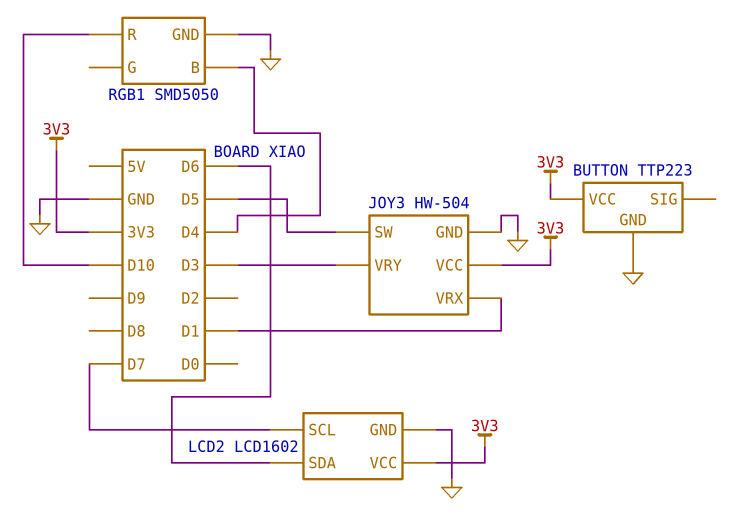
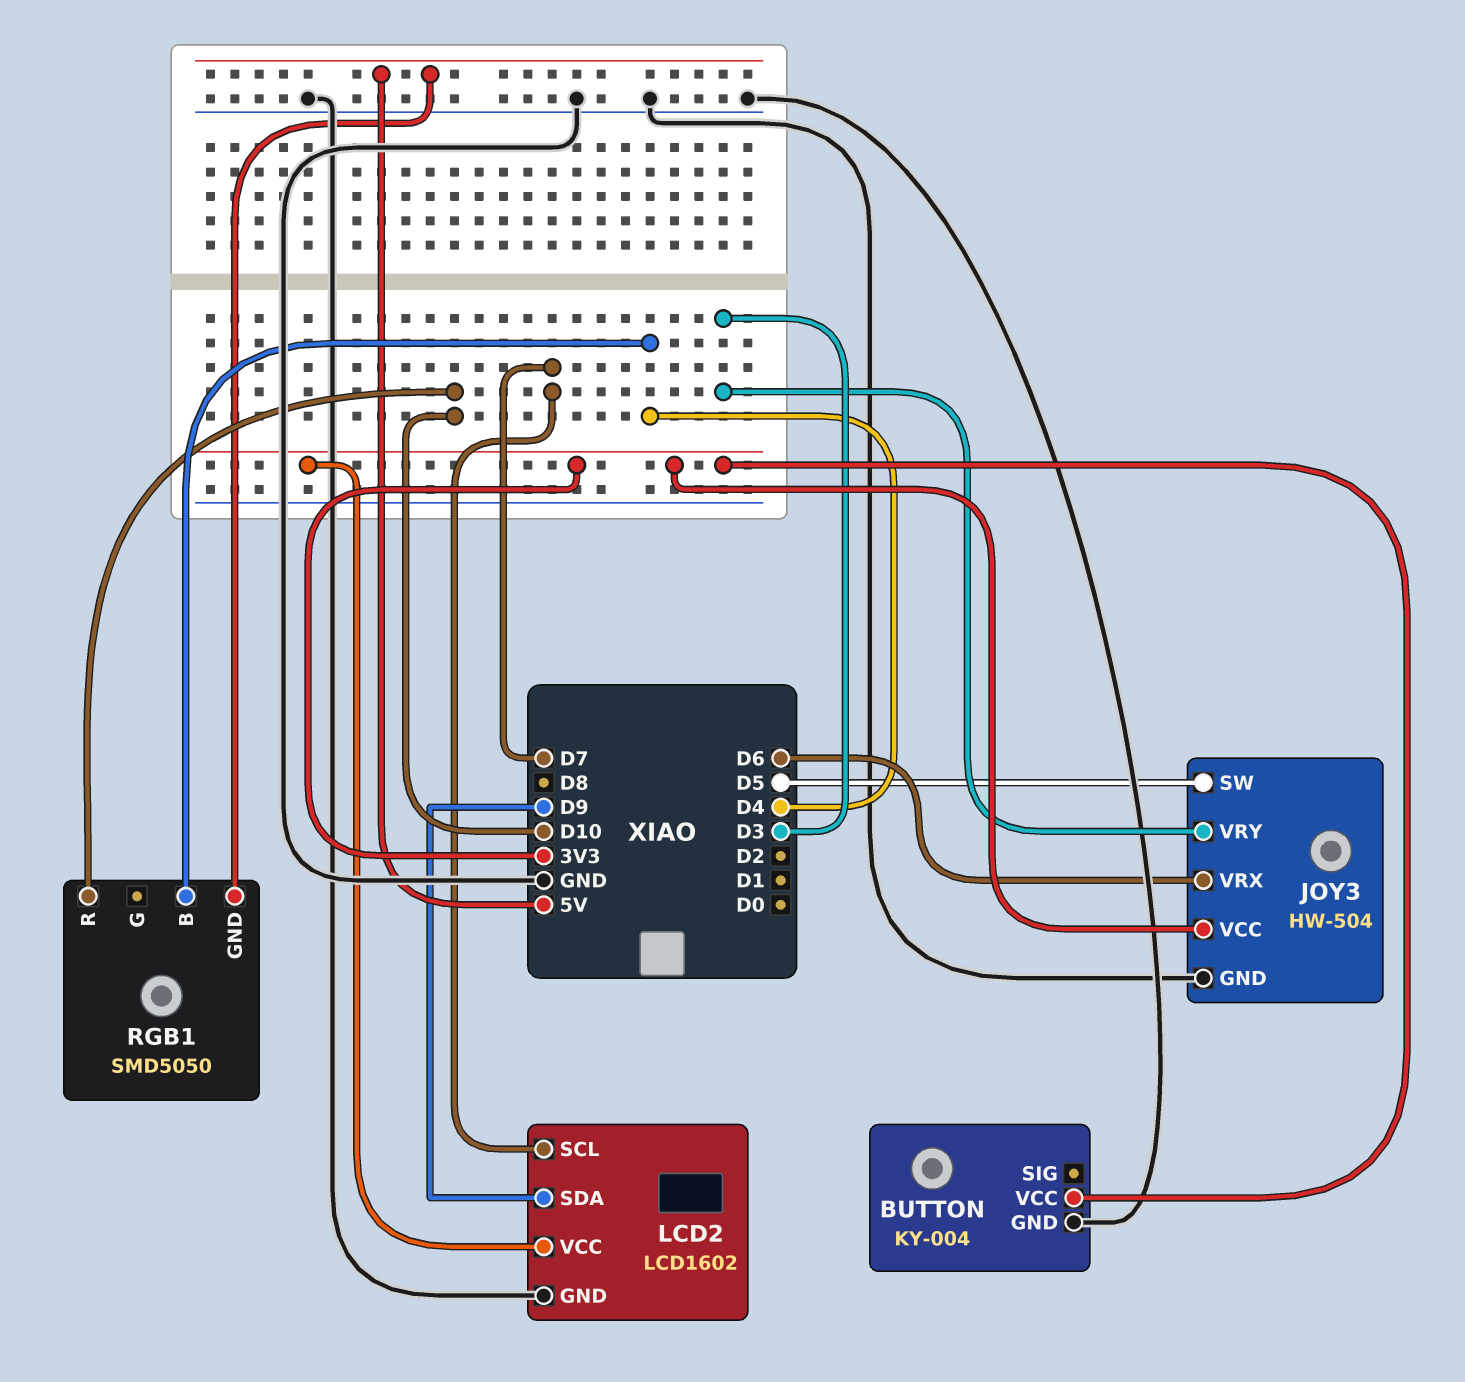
BUTTON: TTP223 -> KY-004
JOY3 pin VRX: D1 -> D6
LCD2 pin SDA: D6 -> D9
RGB1 pin GND: GND -> 5V

